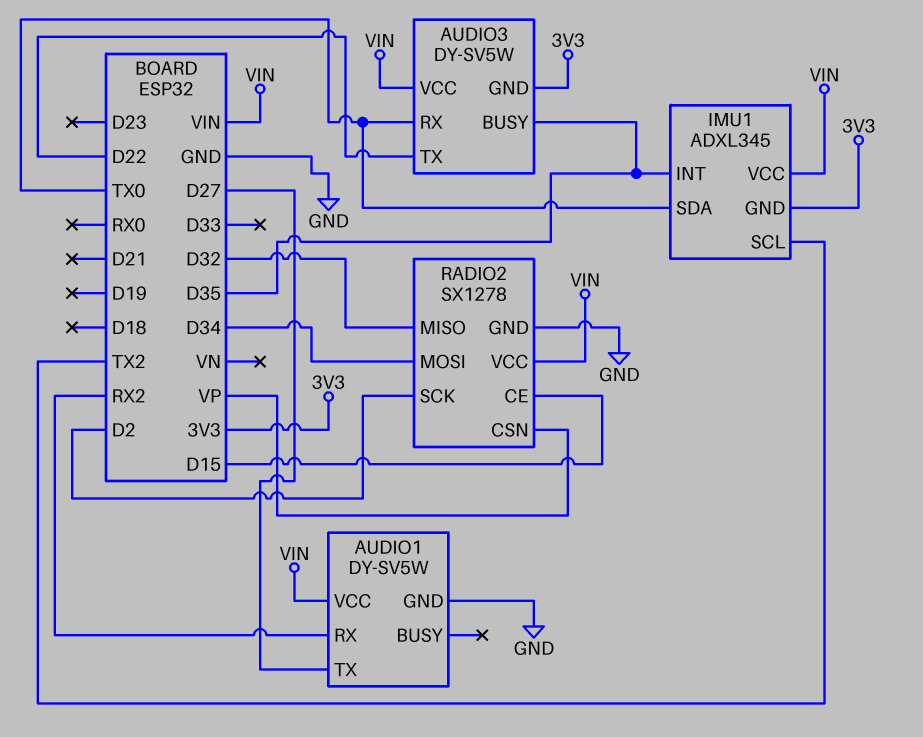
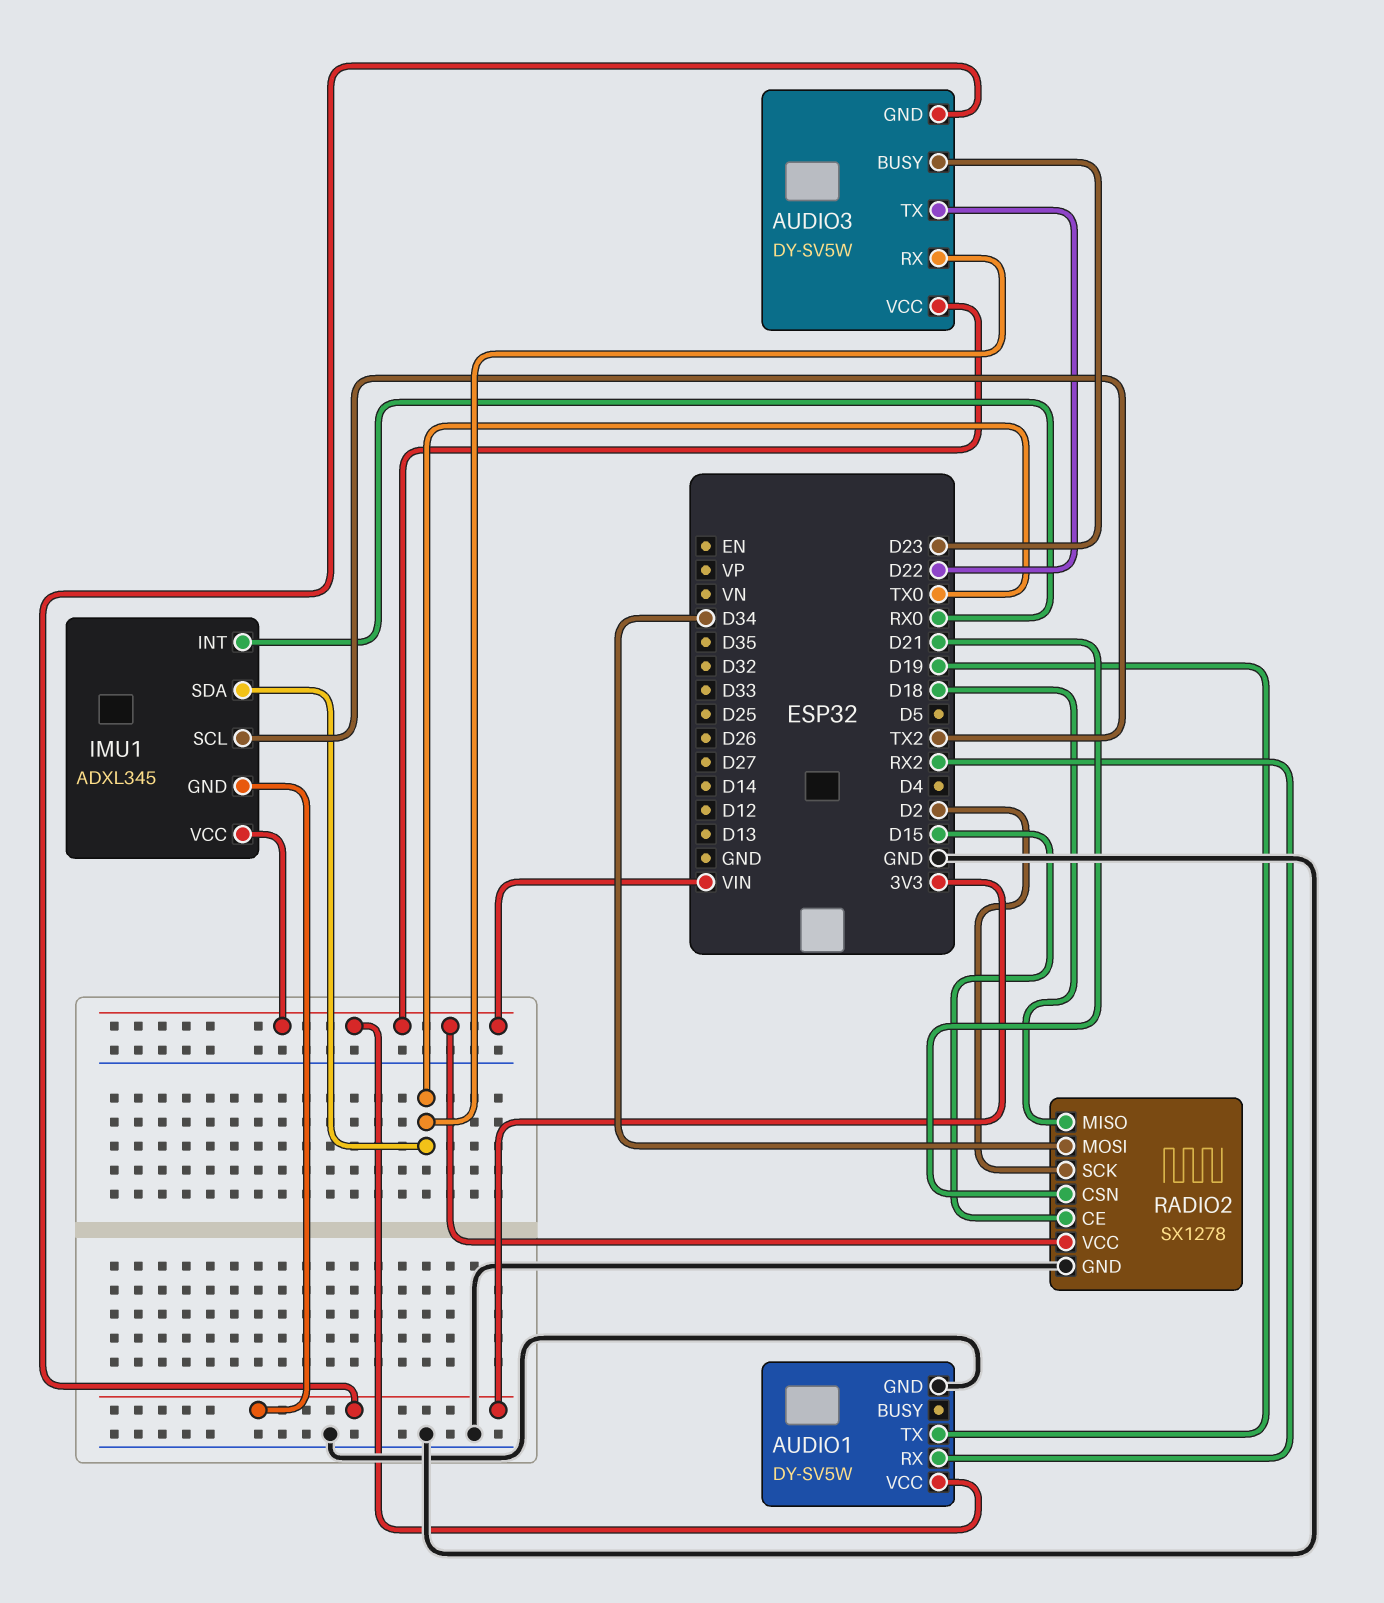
AUDIO1 pin TX: D27 -> D19
AUDIO3 pin BUSY: D35 -> D23
IMU1 pin INT: D35 -> RX0
RADIO2 pin CSN: VP -> D21
RADIO2 pin MISO: D32 -> D18

